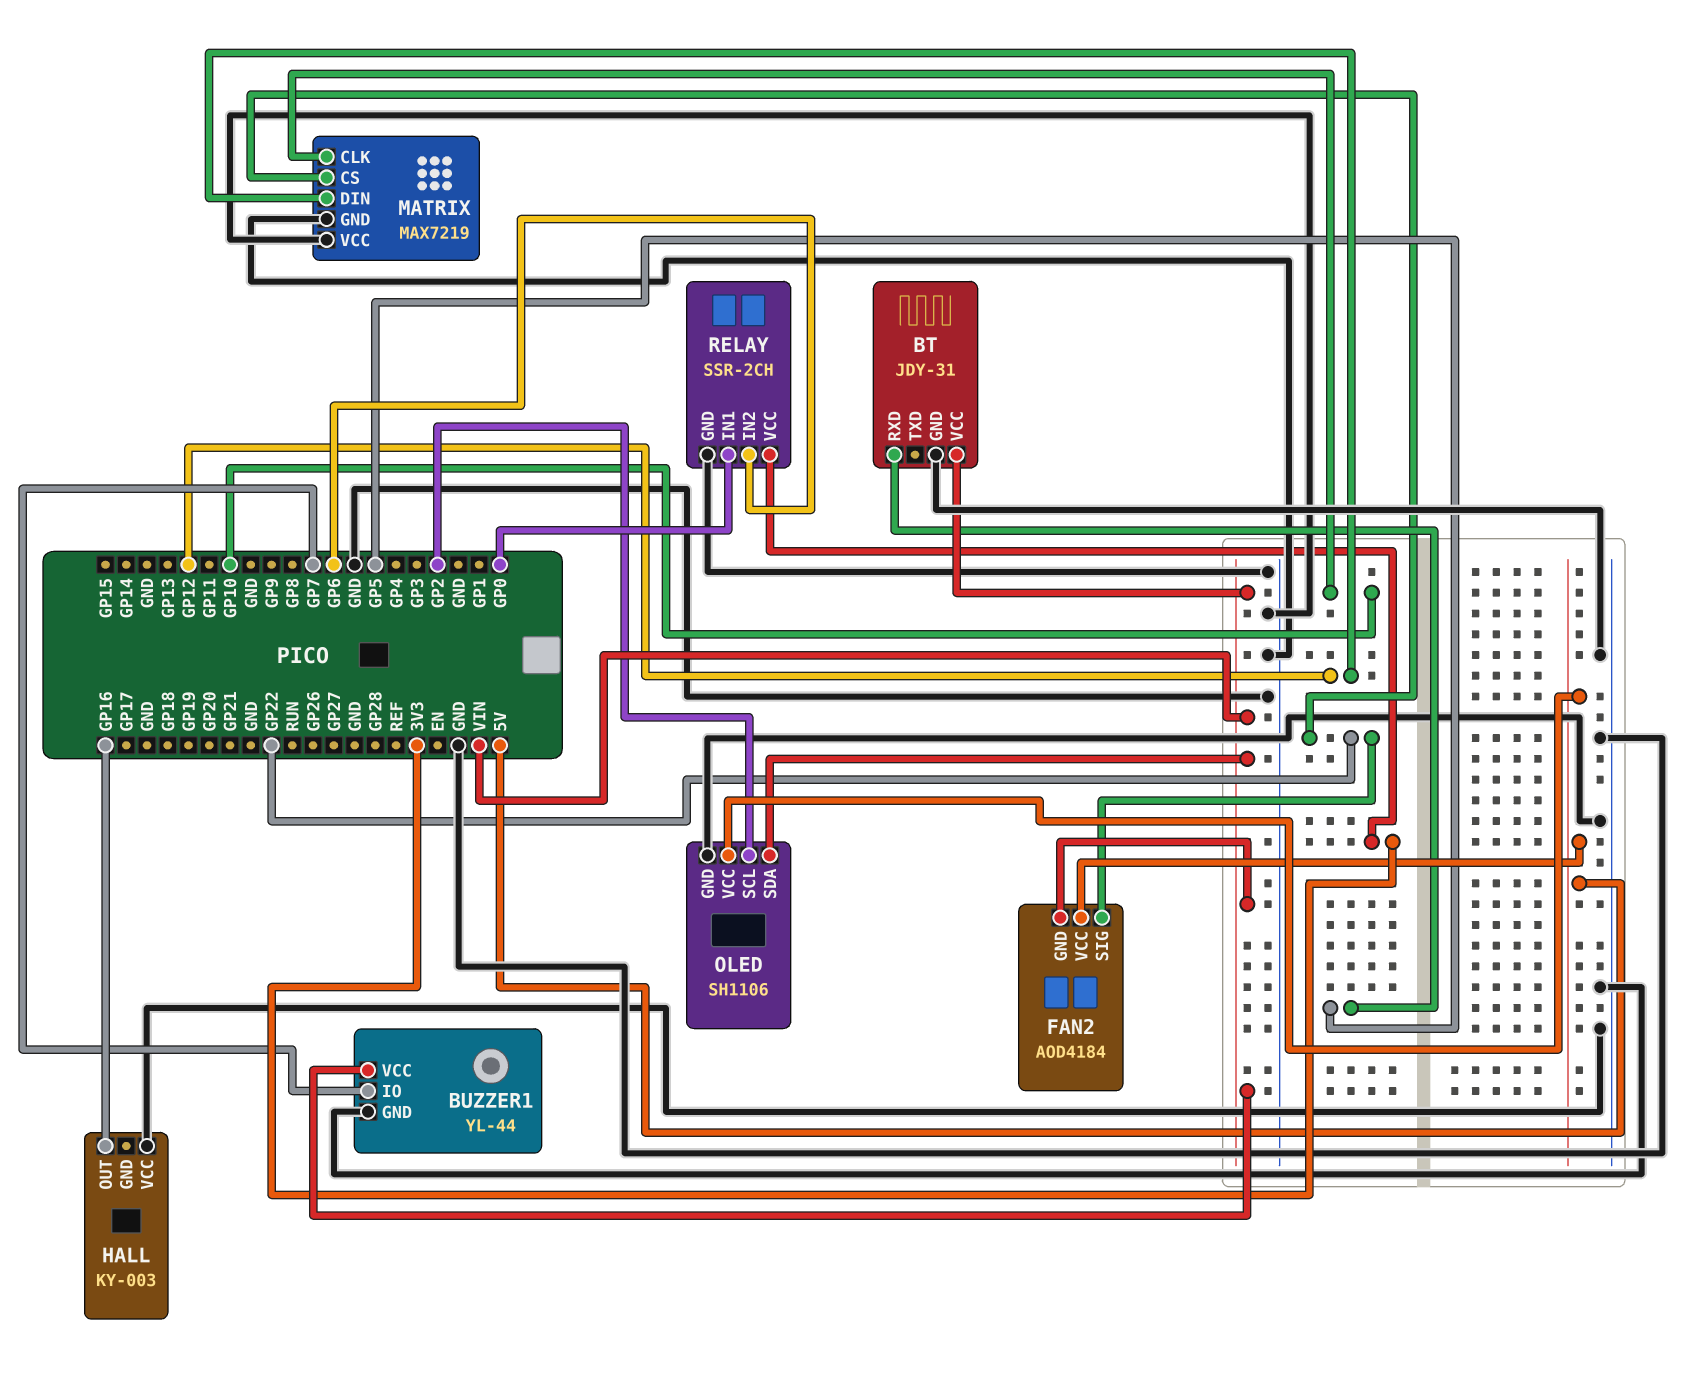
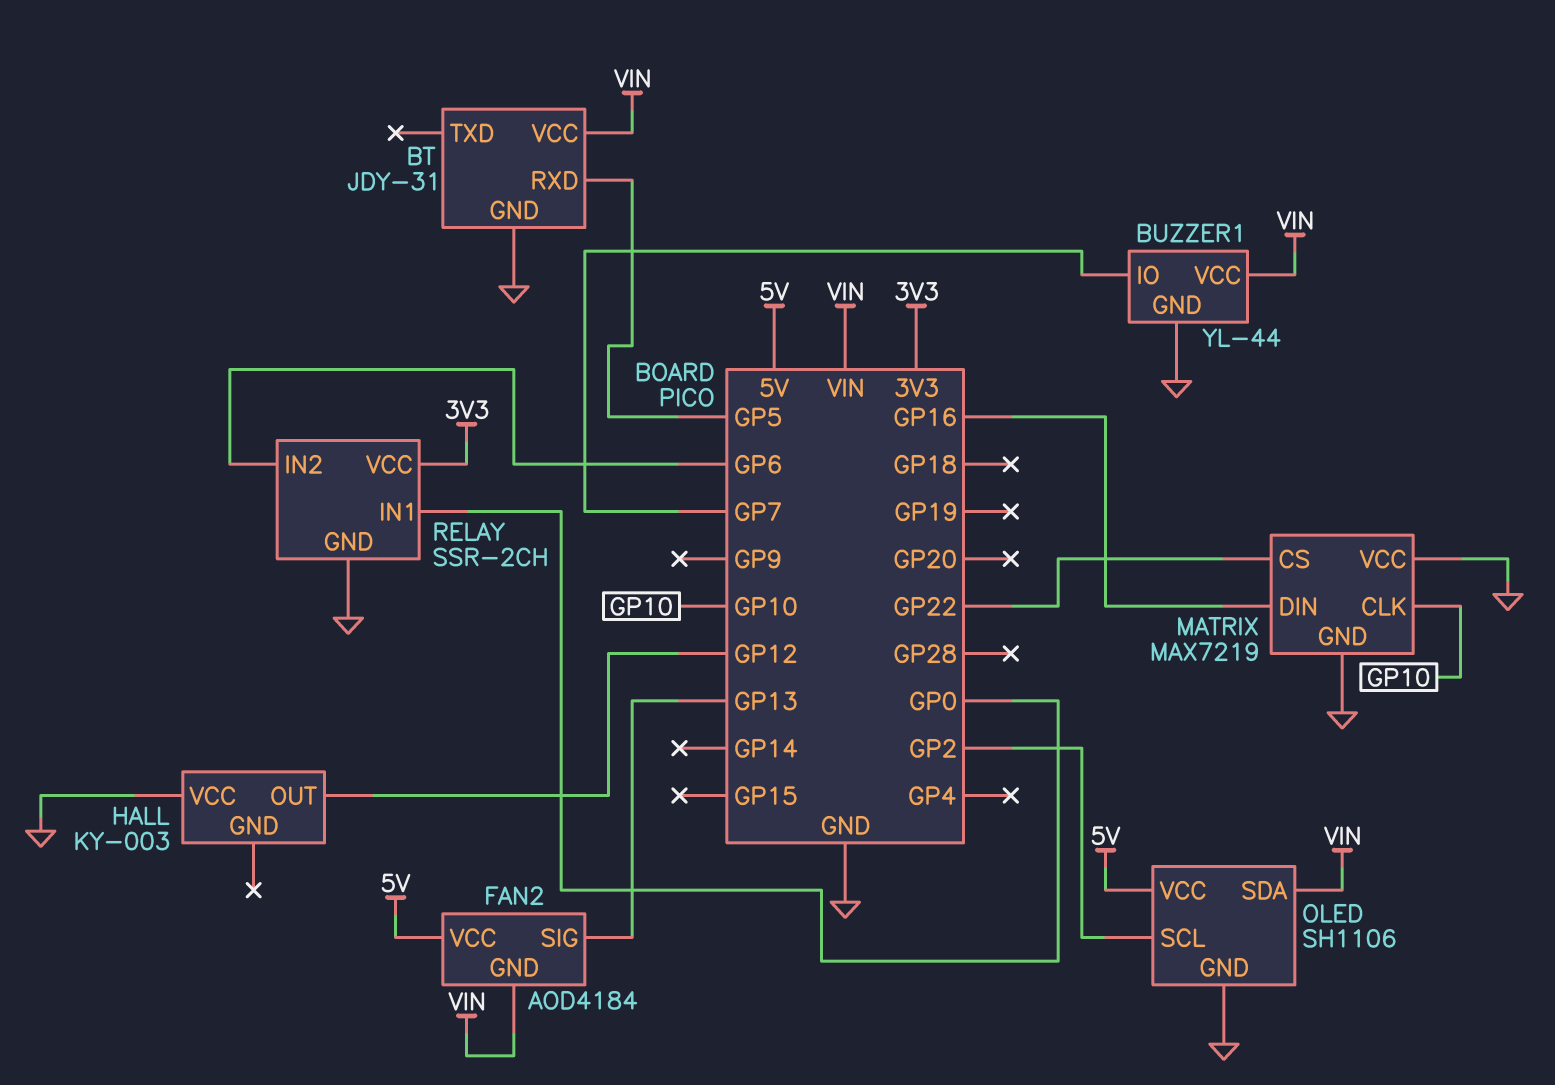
FAN2 pin SIG: GP22 -> GP13
HALL pin OUT: GP16 -> GP12
MATRIX pin DIN: GP12 -> GP16

